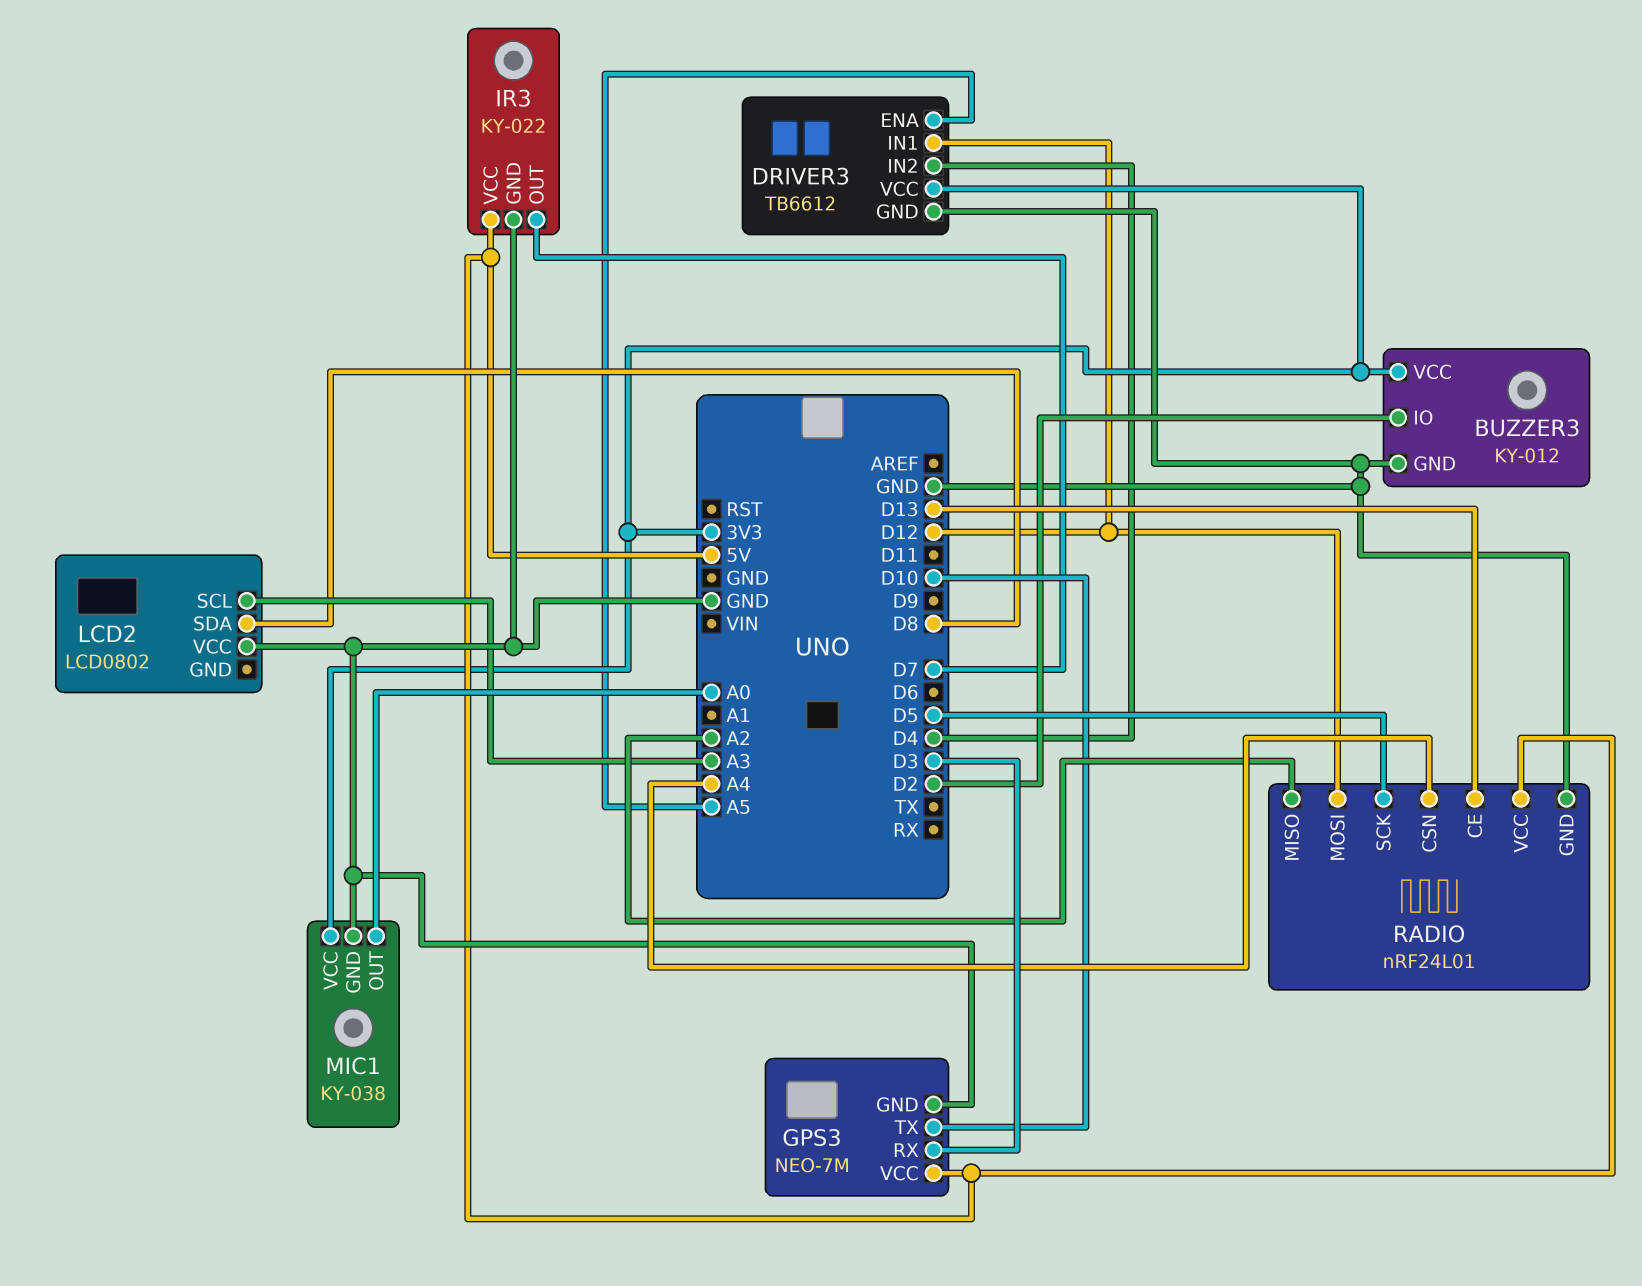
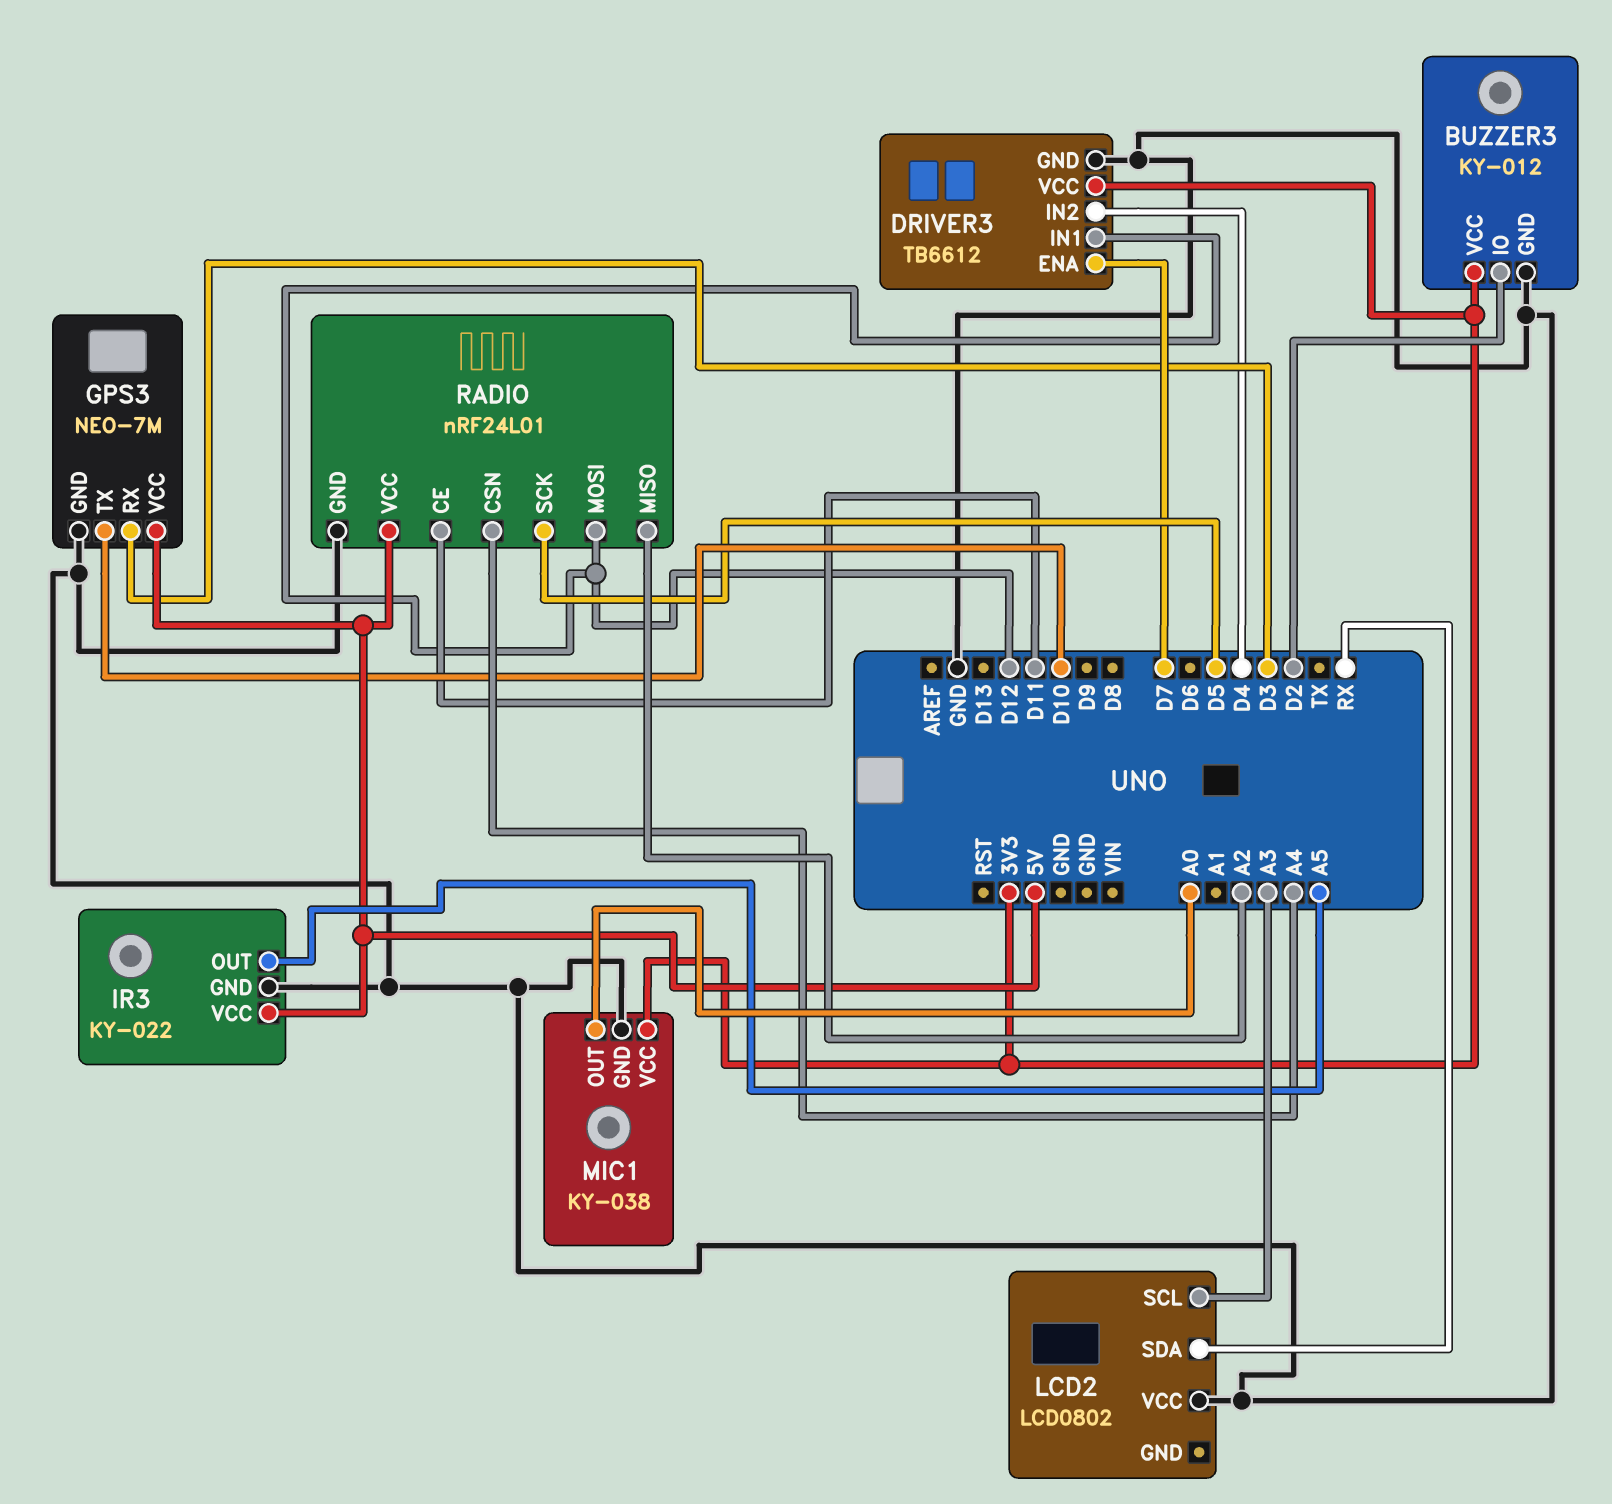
DRIVER3 pin ENA: A5 -> D7
IR3 pin OUT: D7 -> A5
LCD2 pin SDA: D8 -> RX
RADIO pin CE: D13 -> D11

